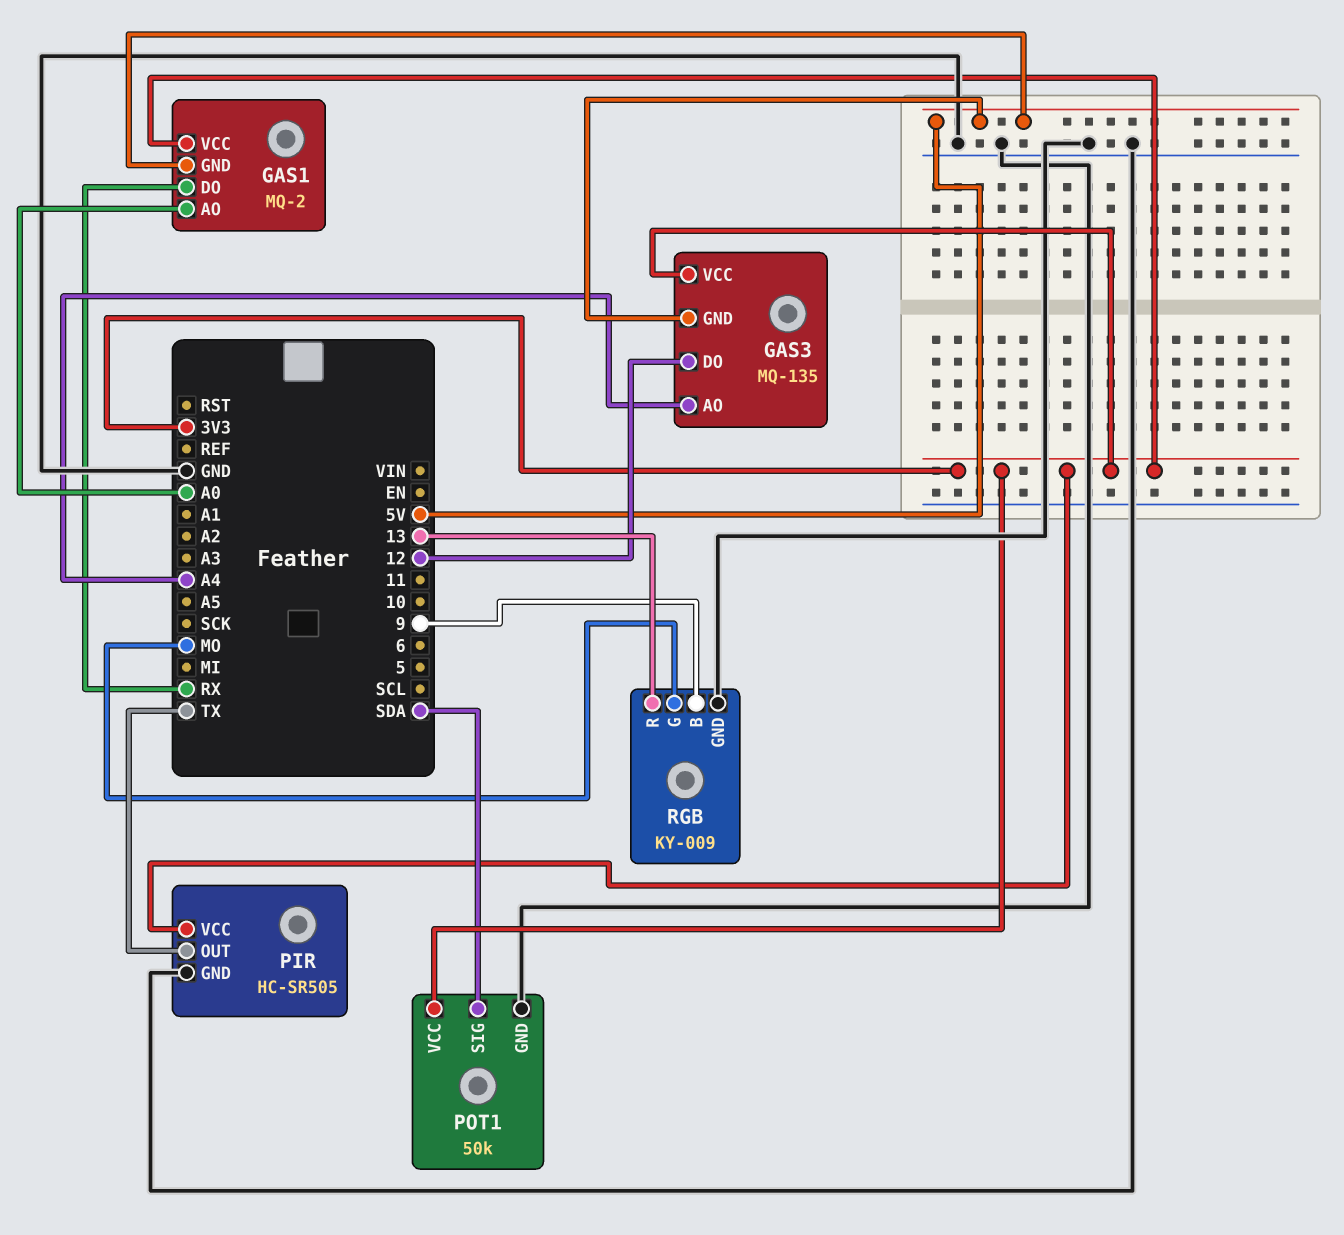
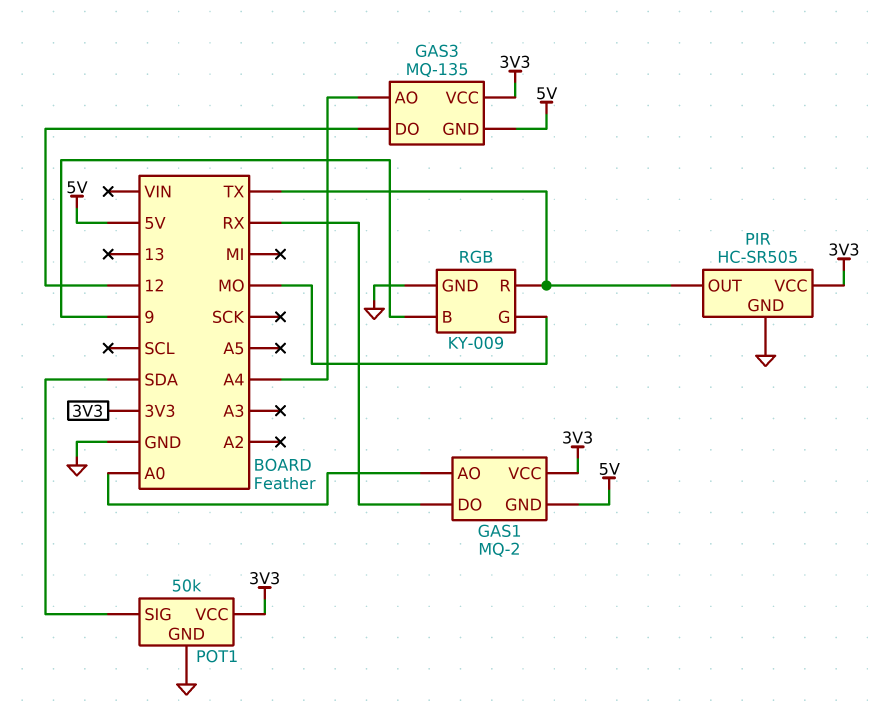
RGB pin R: 13 -> TX

